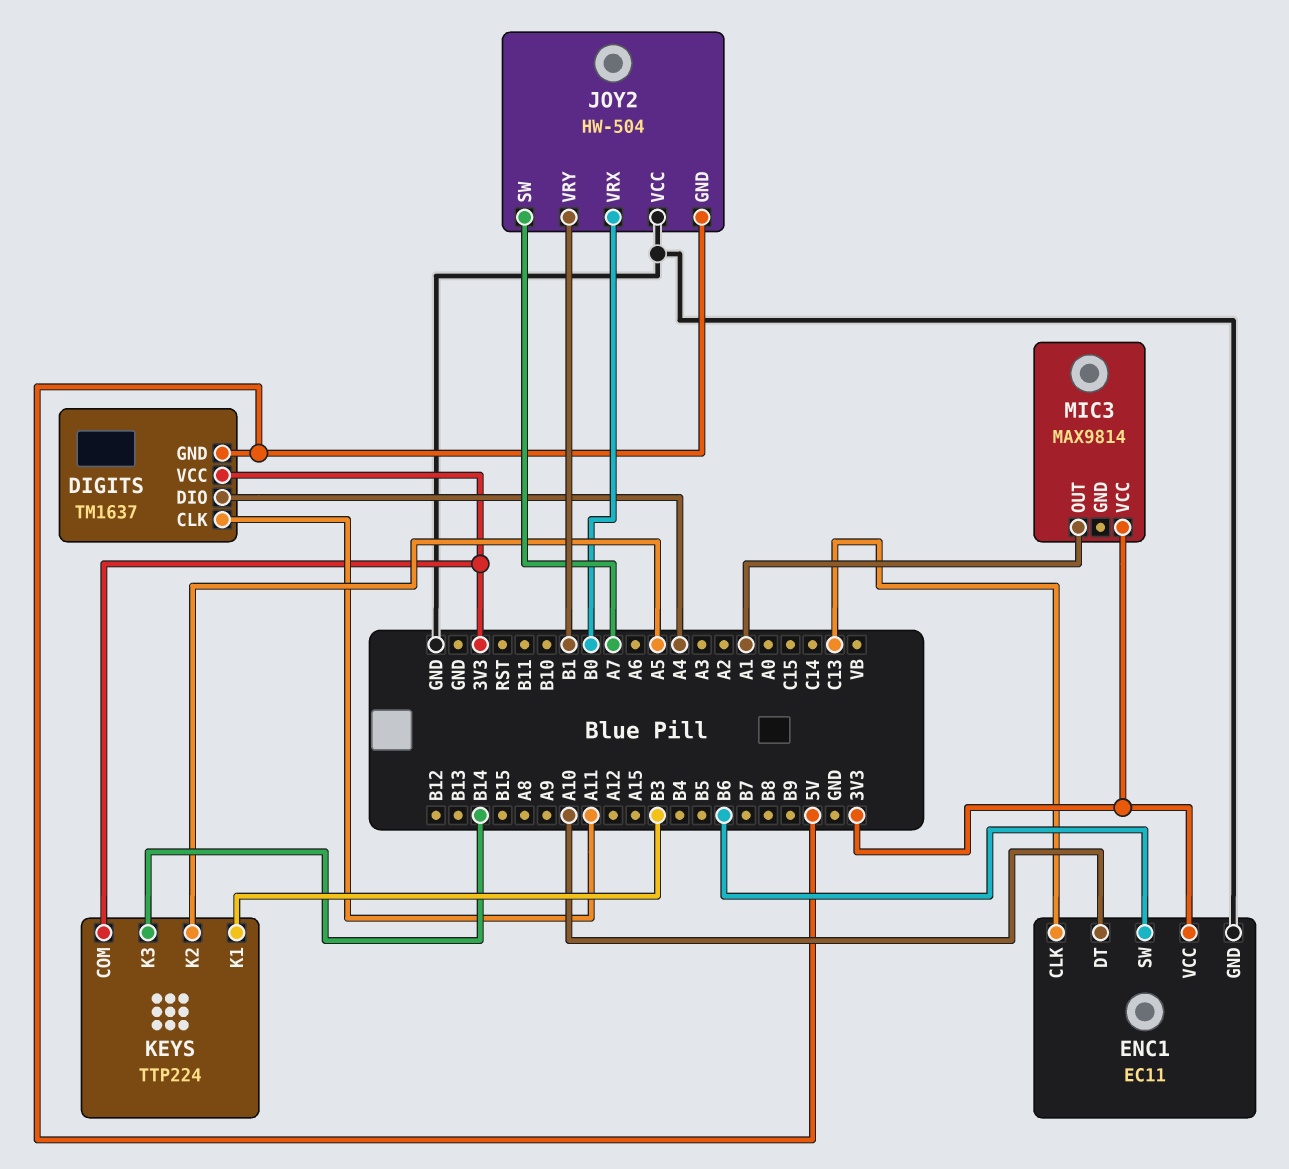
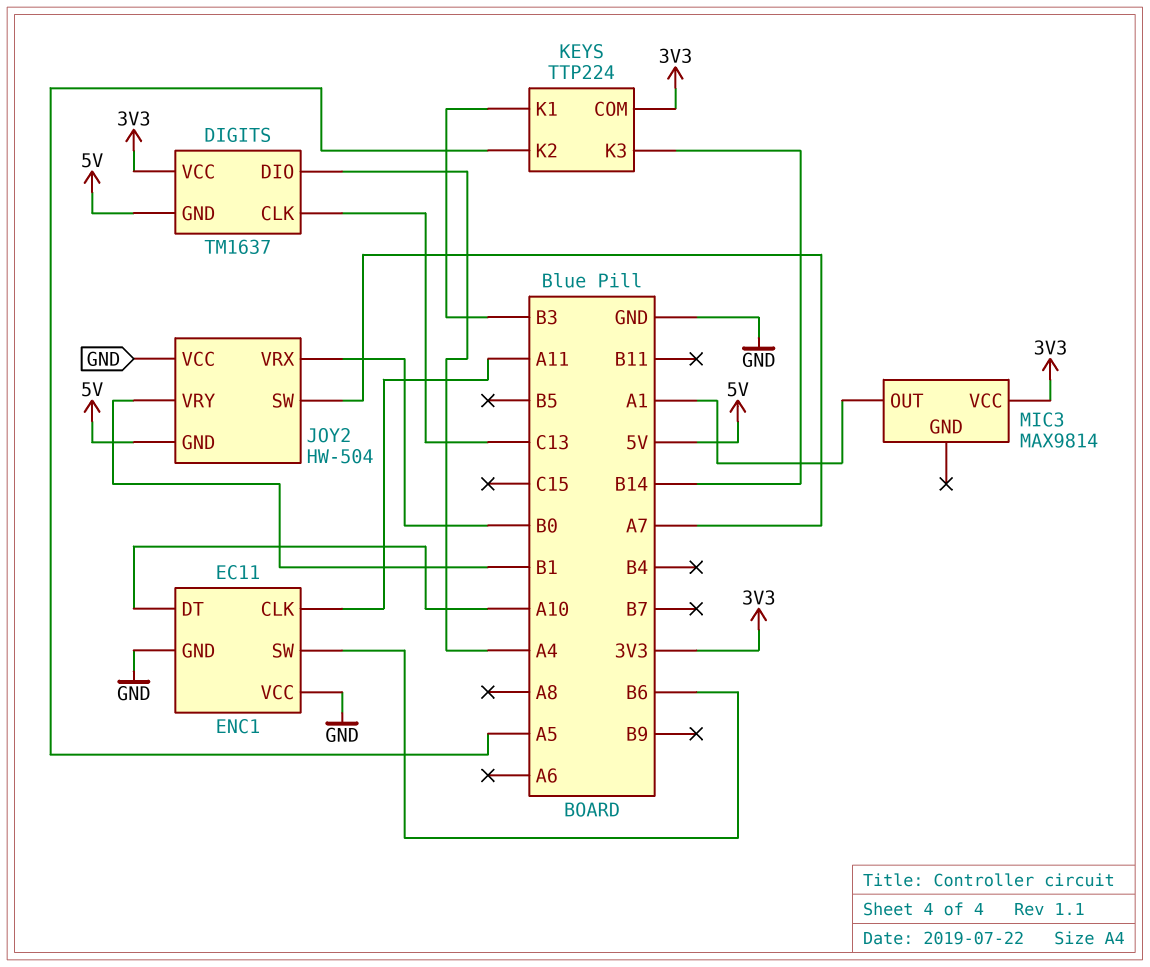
DIGITS pin CLK: A11 -> C13
ENC1 pin CLK: C13 -> A11
ENC1 pin VCC: 3V3 -> GND

